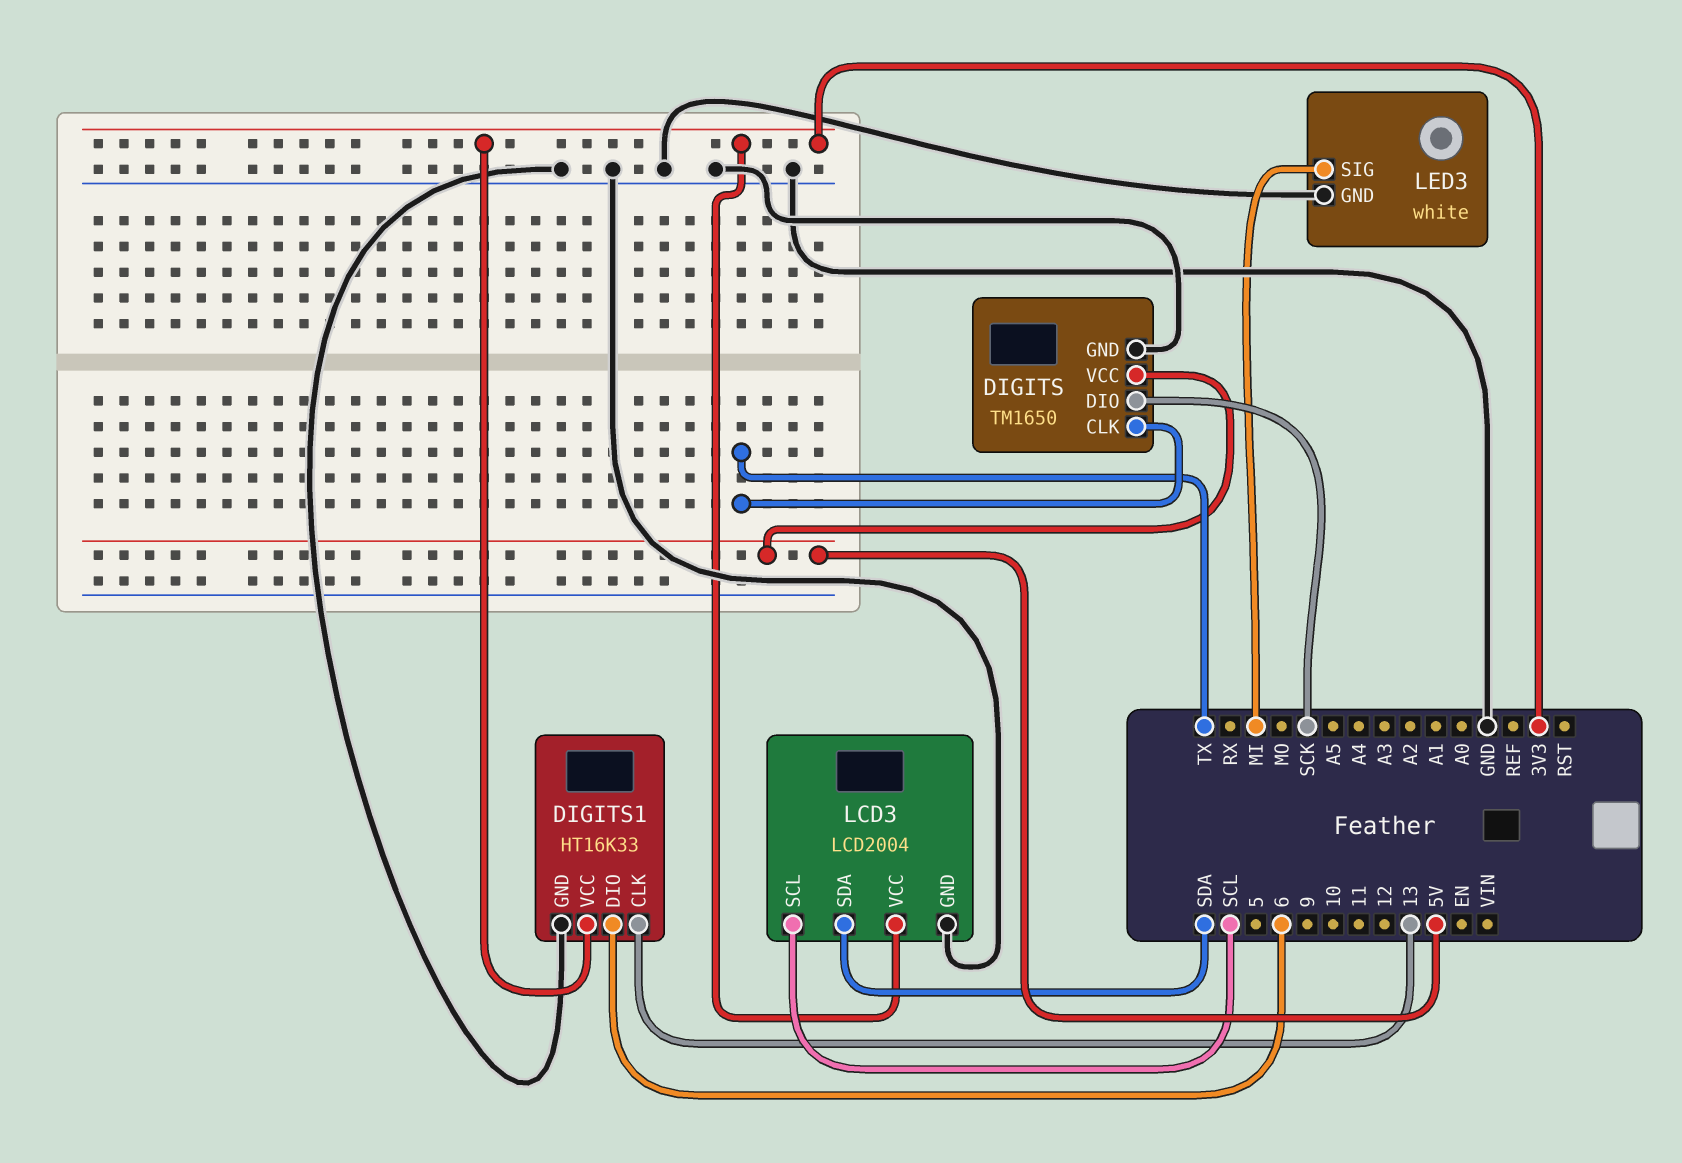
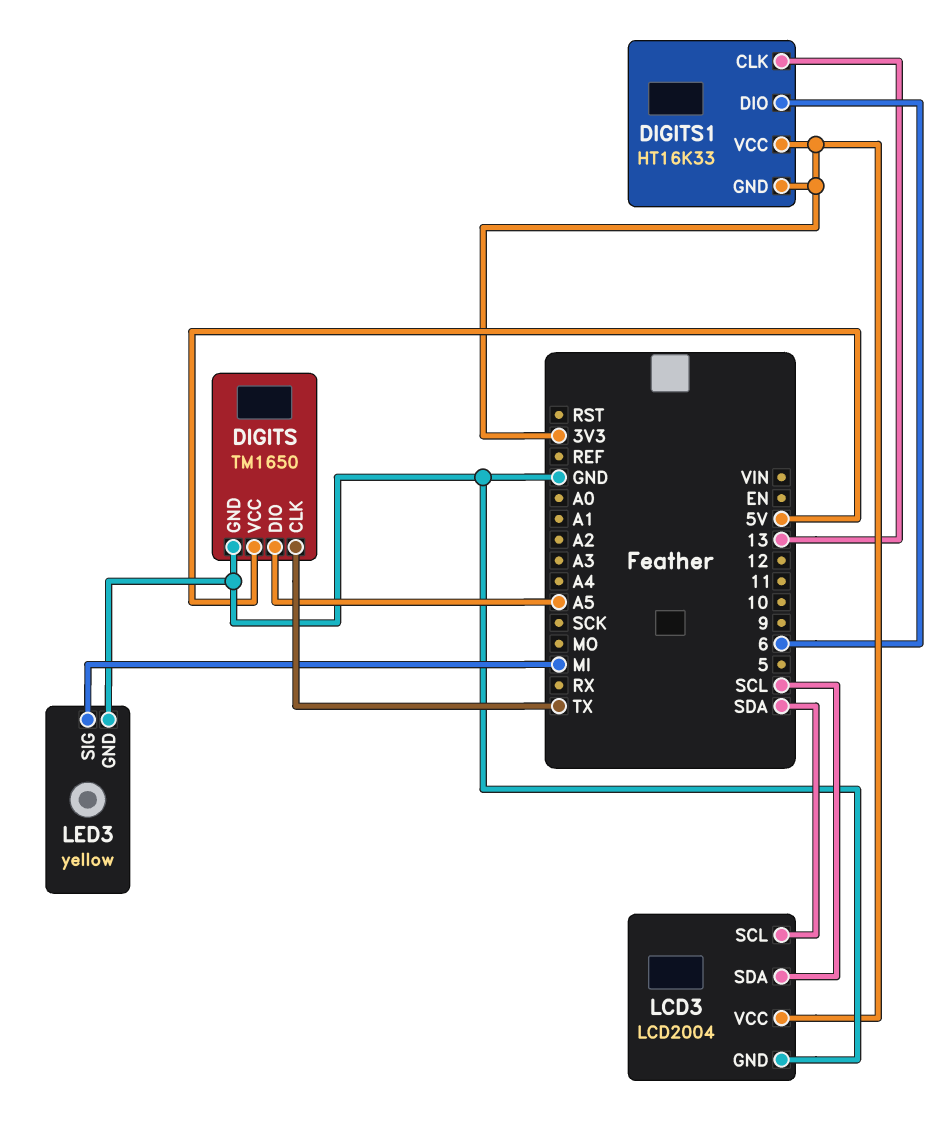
DIGITS pin DIO: SCK -> A5
DIGITS1 pin GND: GND -> 3V3
LCD3 pin SCL: SCL -> SDA
LCD3 pin SDA: SDA -> SCL
LED3: white -> yellow

